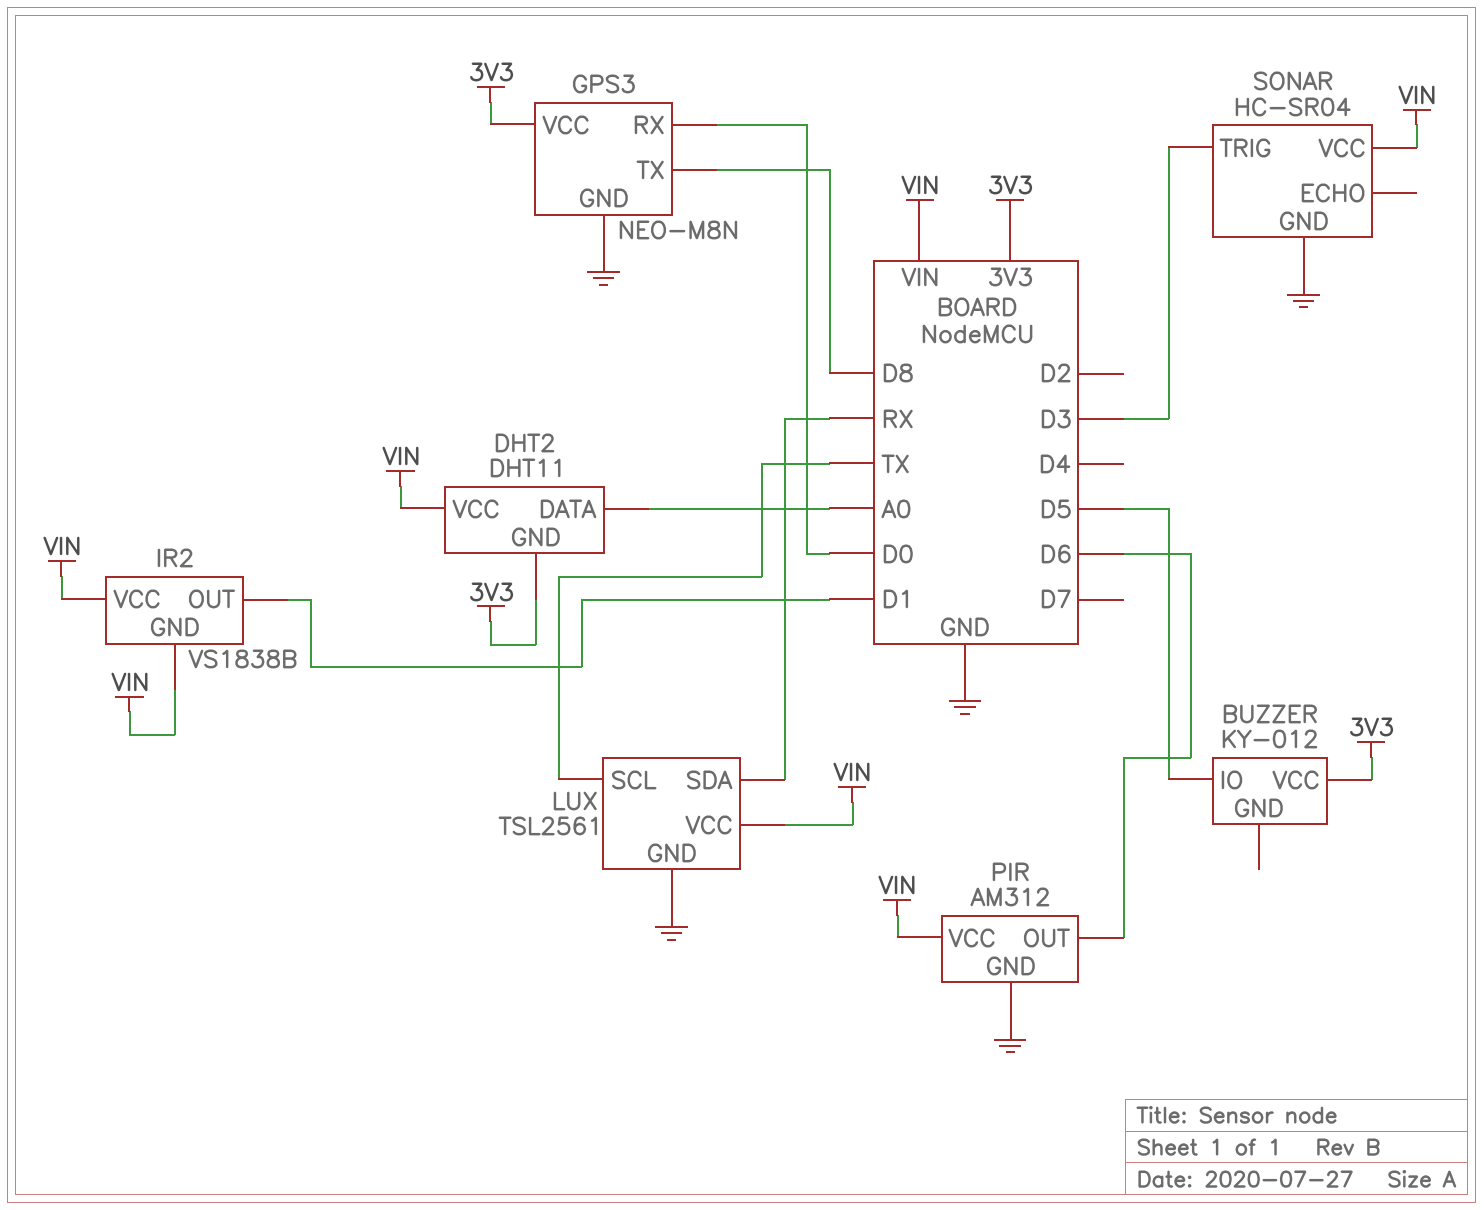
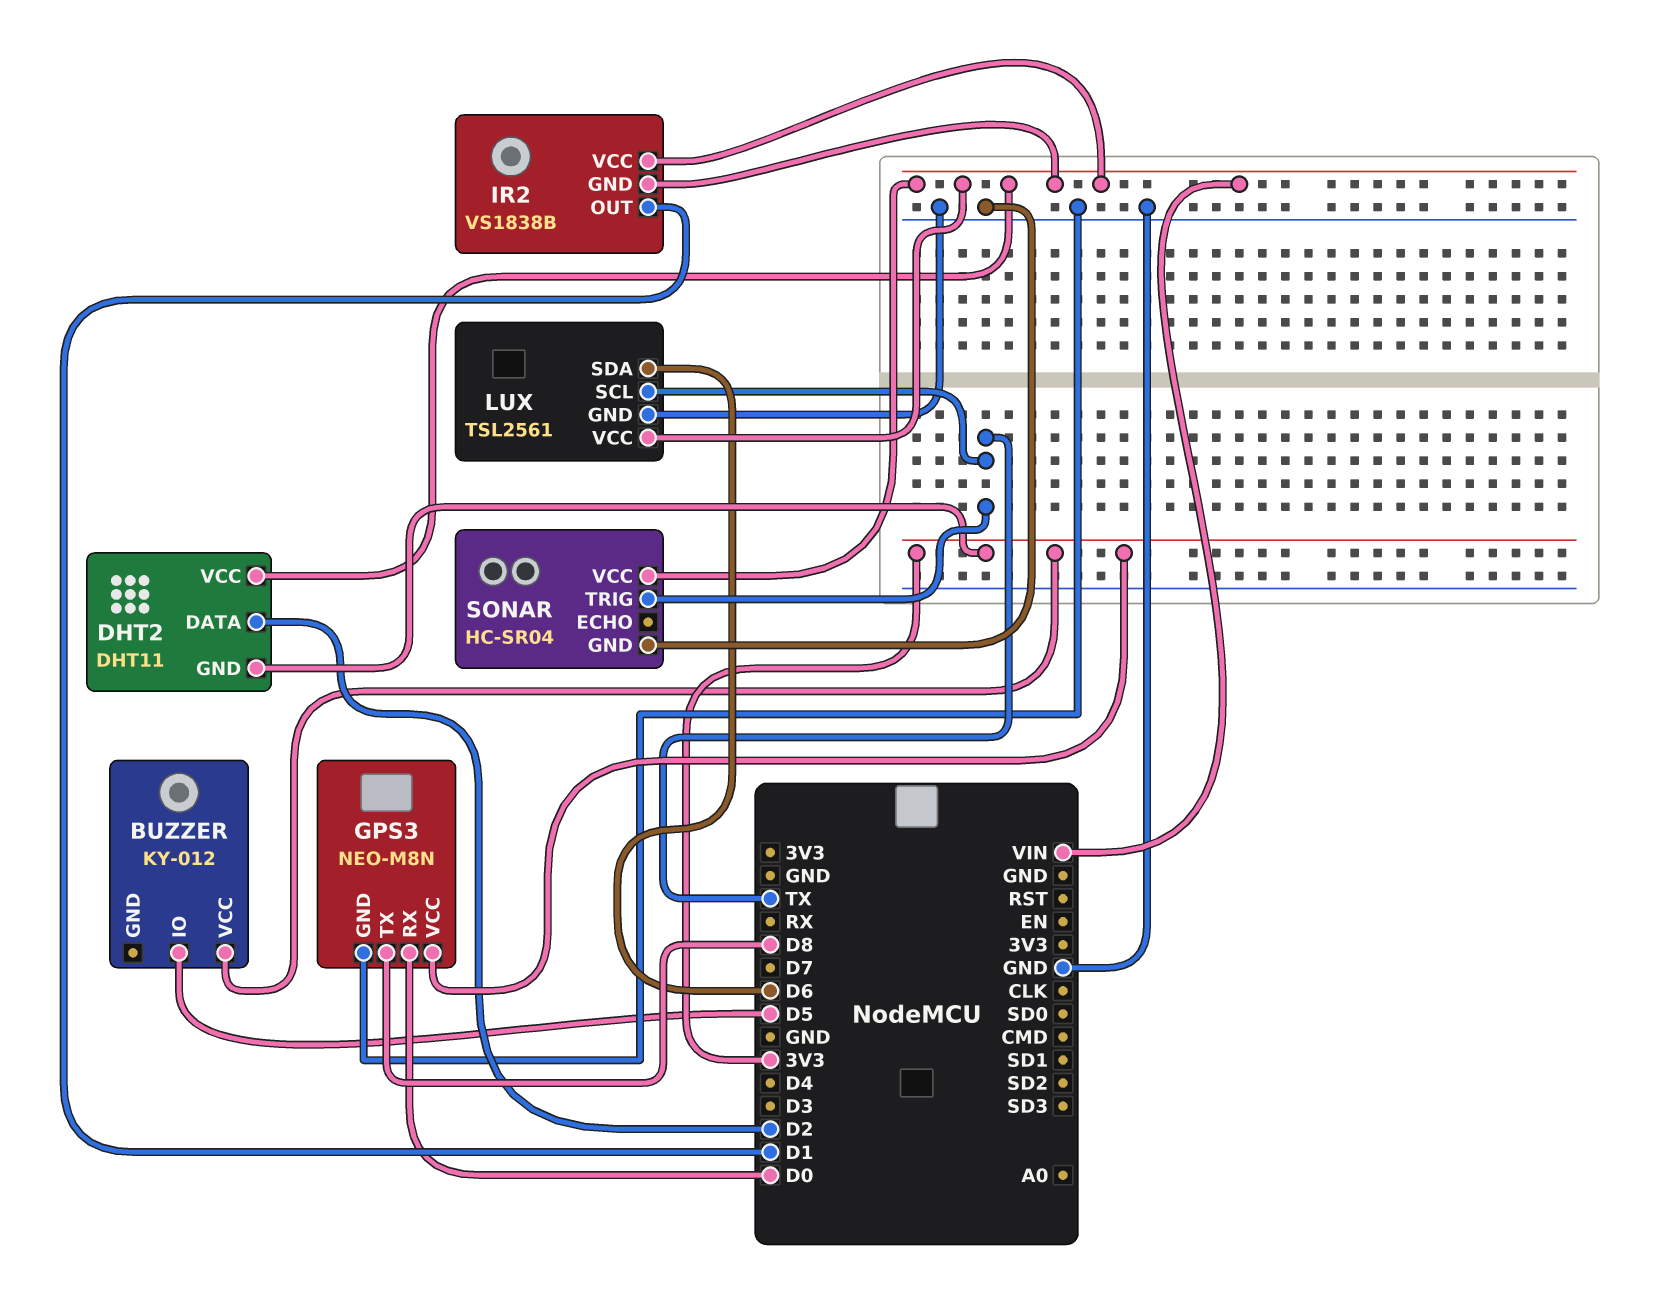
DHT2 pin DATA: A0 -> D2
LUX pin SDA: RX -> D6
PIR: AM312 -> none
PIR pin GND: GND -> none
PIR pin OUT: D6 -> none
PIR pin VCC: VIN -> none
SONAR pin TRIG: D3 -> TX

